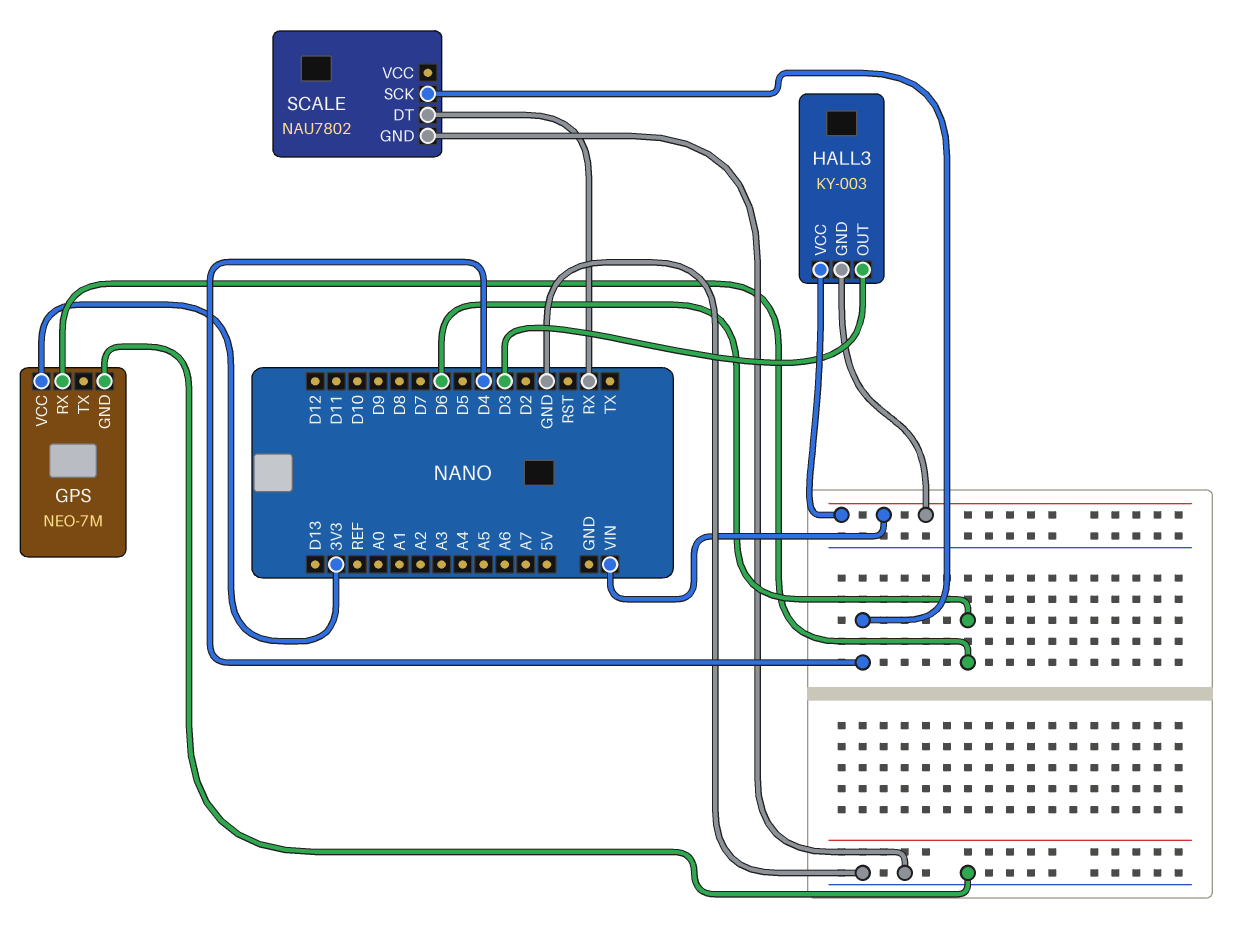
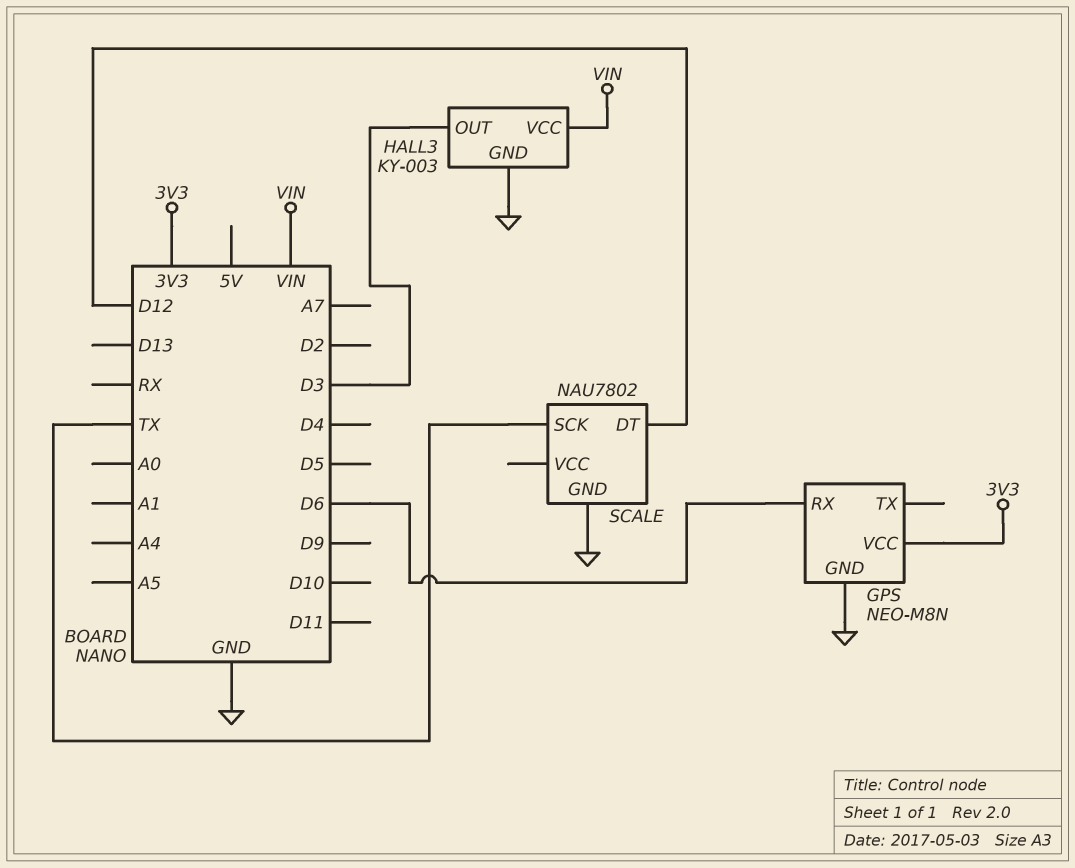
GPS: NEO-7M -> NEO-M8N
HALL3 pin GND: VIN -> GND
SCALE pin DT: RX -> D12
SCALE pin SCK: D4 -> TX

